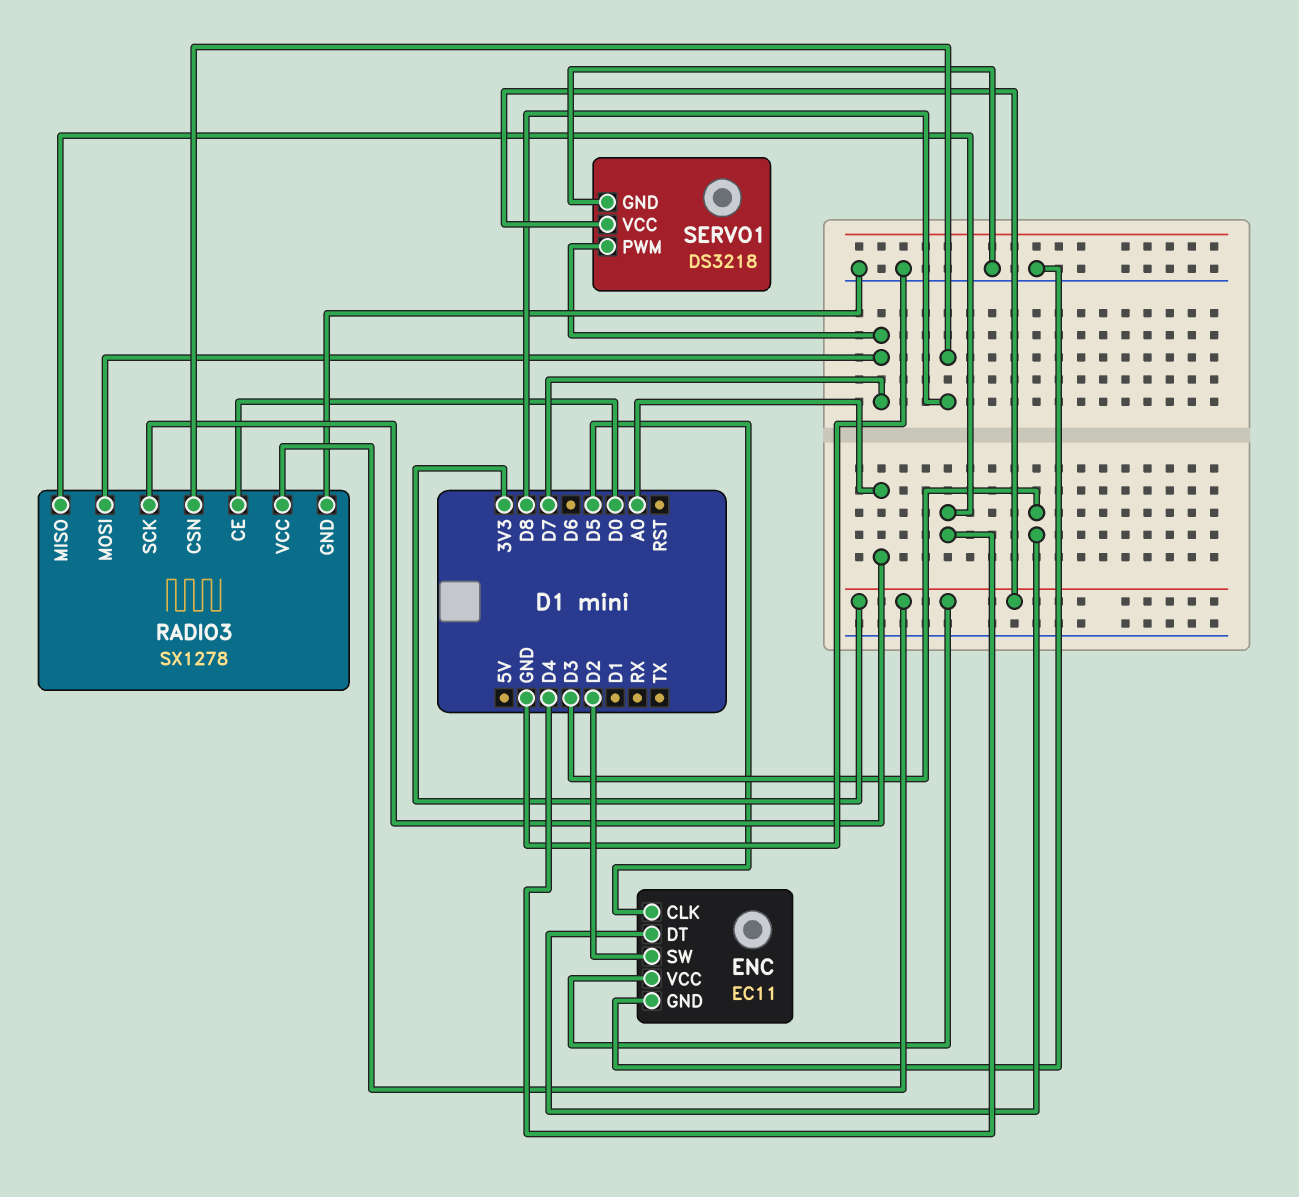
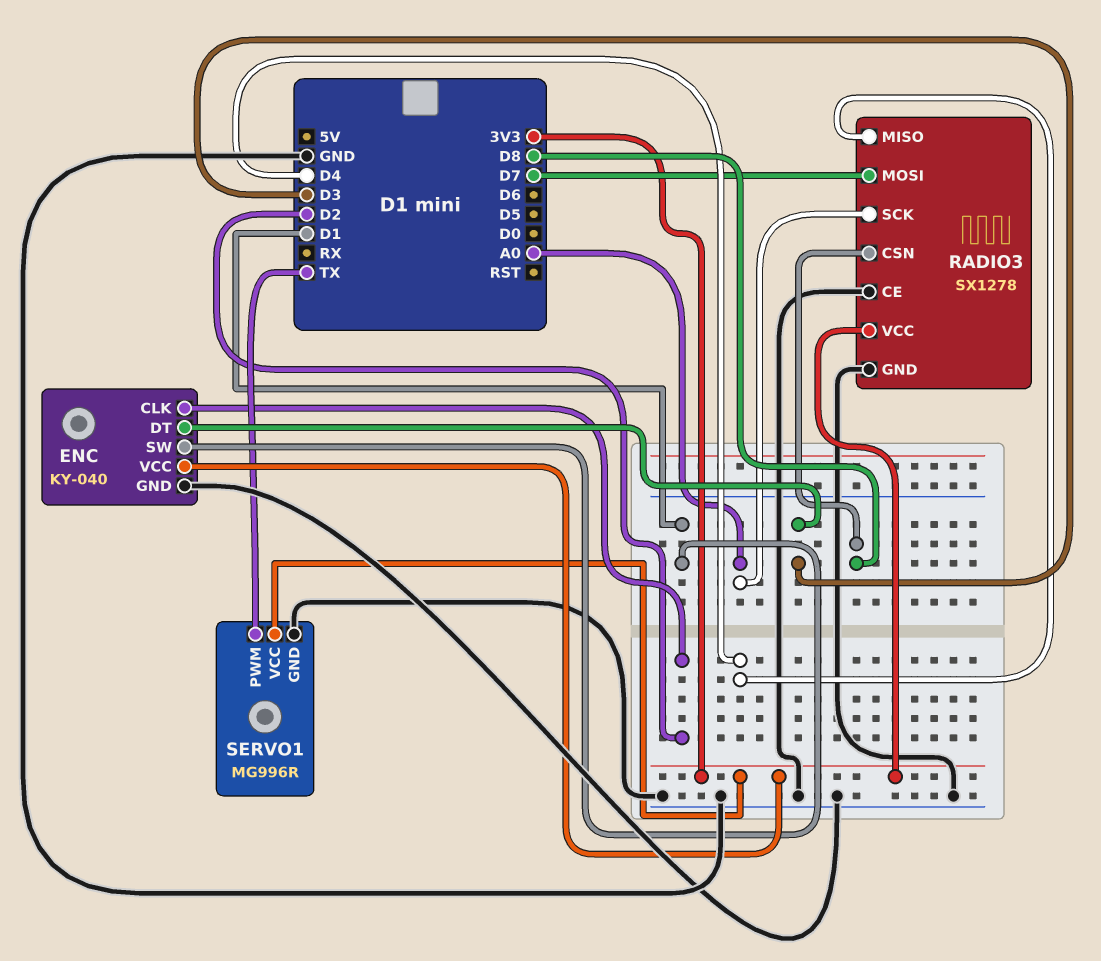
ENC: EC11 -> KY-040
ENC pin CLK: D5 -> D2
ENC pin SW: D2 -> D1
RADIO3 pin CE: D0 -> GND
SERVO1: DS3218 -> MG996R
SERVO1 pin PWM: D7 -> TX

